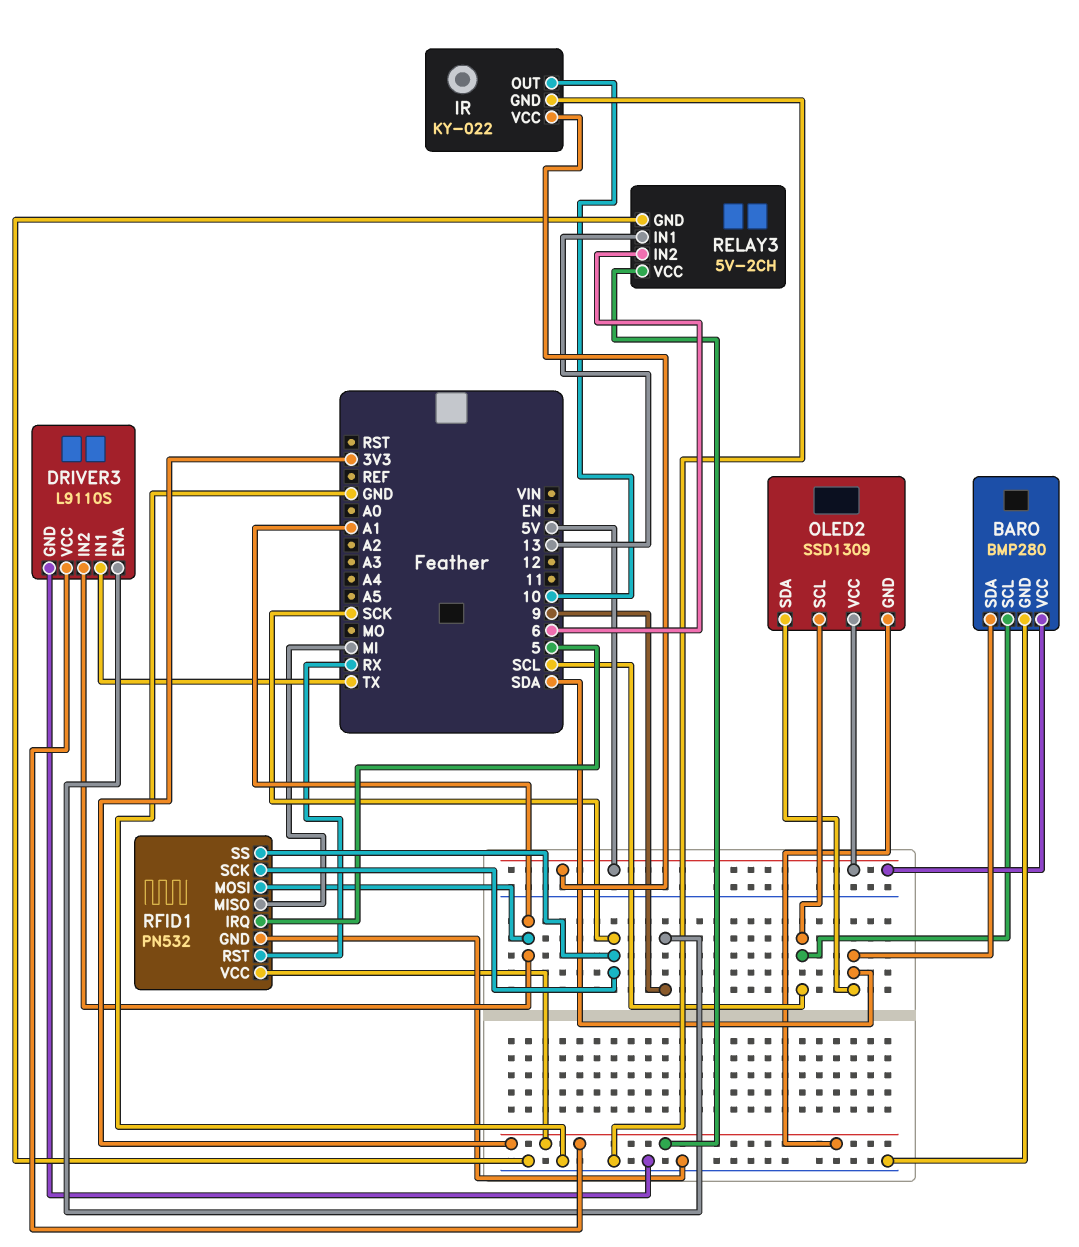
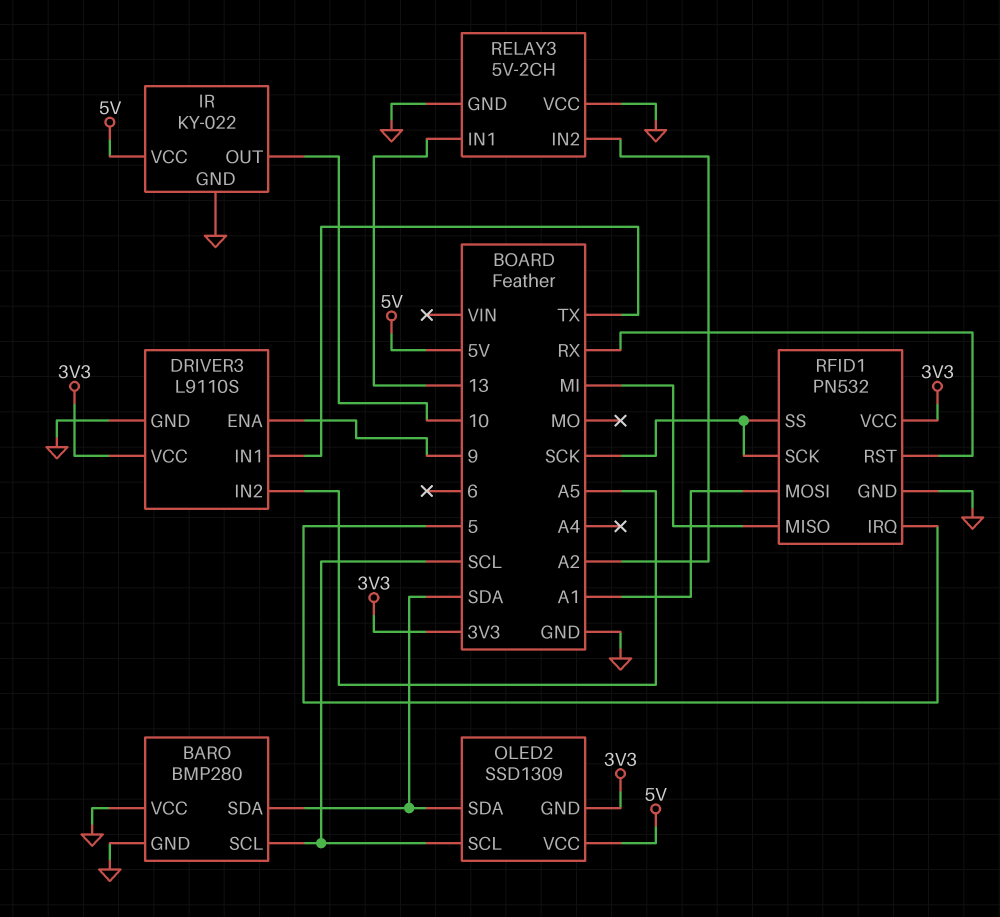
BARO pin VCC: 5V -> GND
DRIVER3 pin IN2: A1 -> A5
RELAY3 pin IN2: 6 -> A2
RELAY3 pin VCC: 3V3 -> GND

